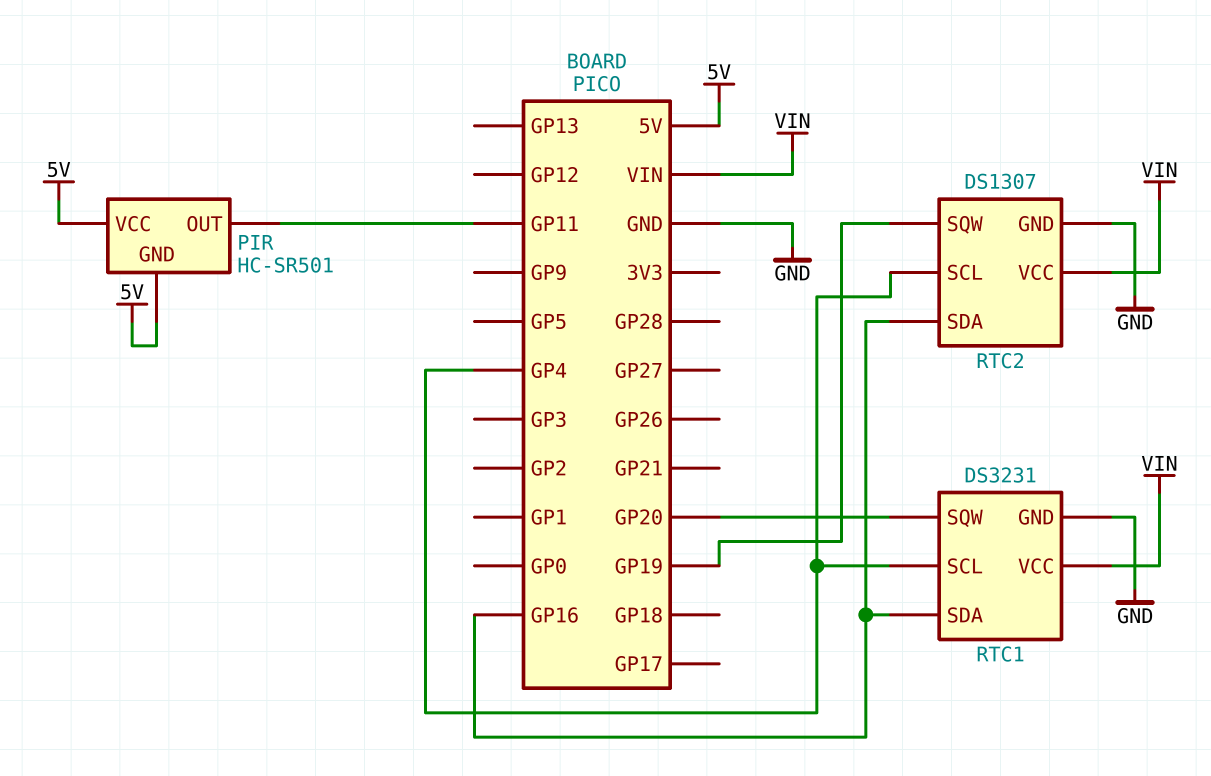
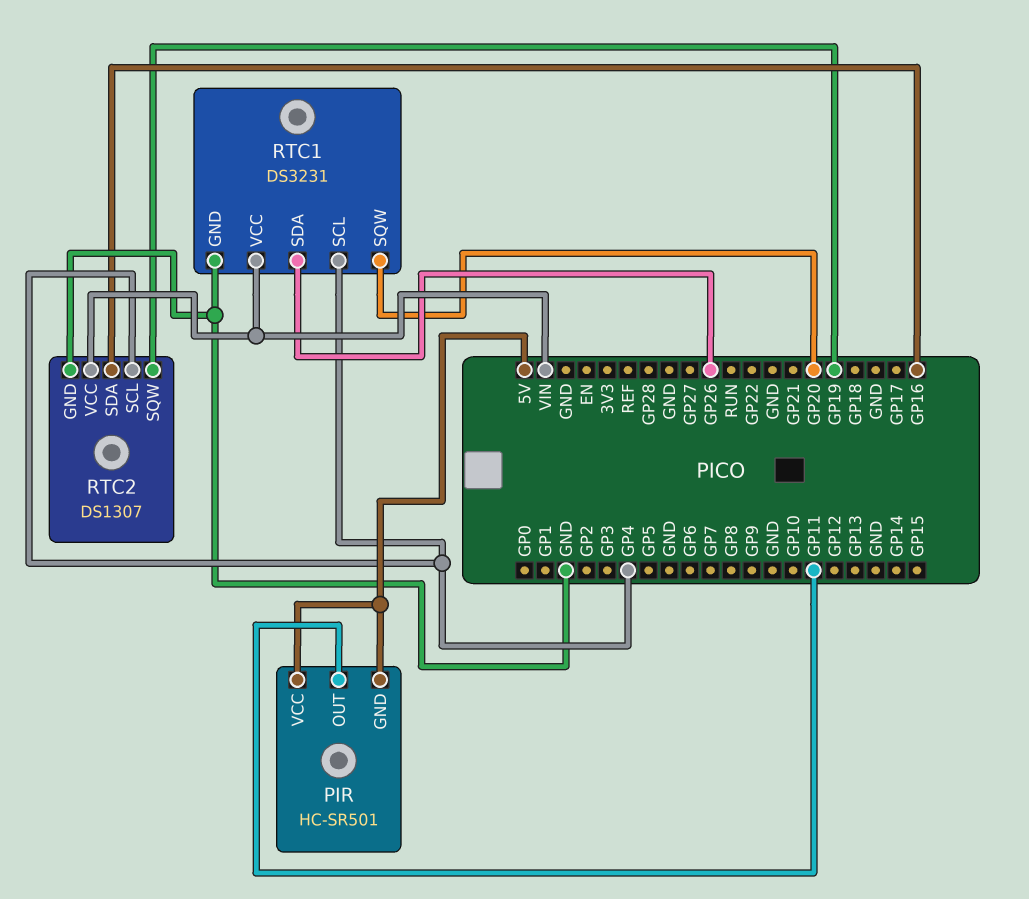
RTC1 pin SDA: GP16 -> GP26

